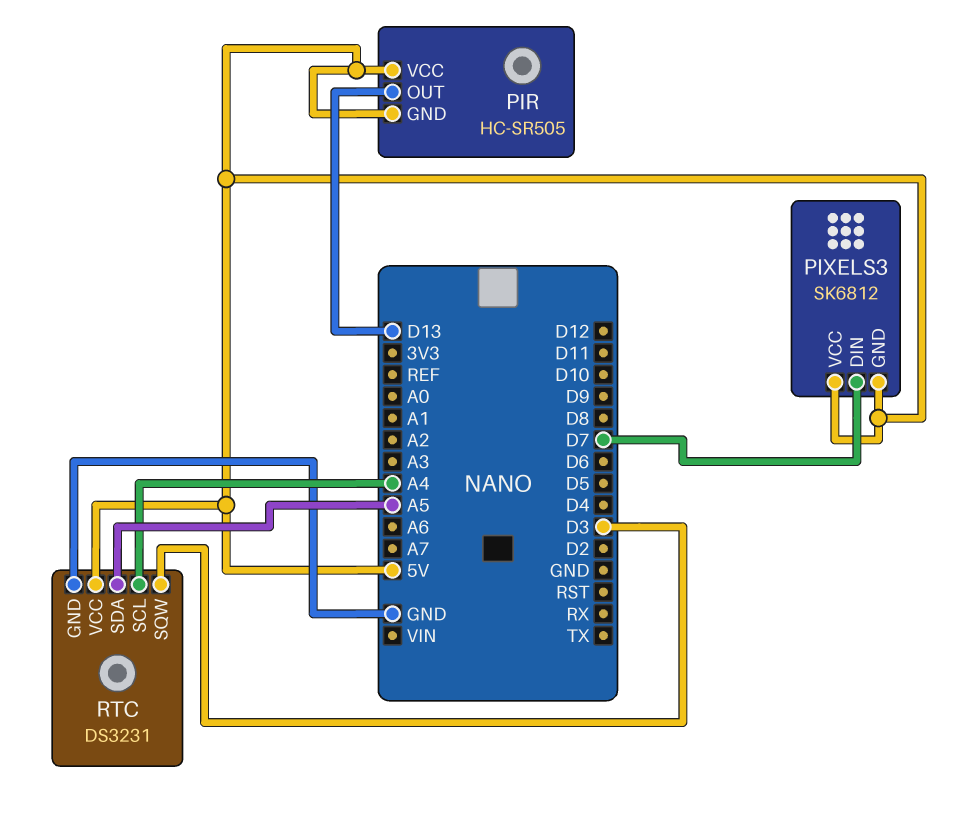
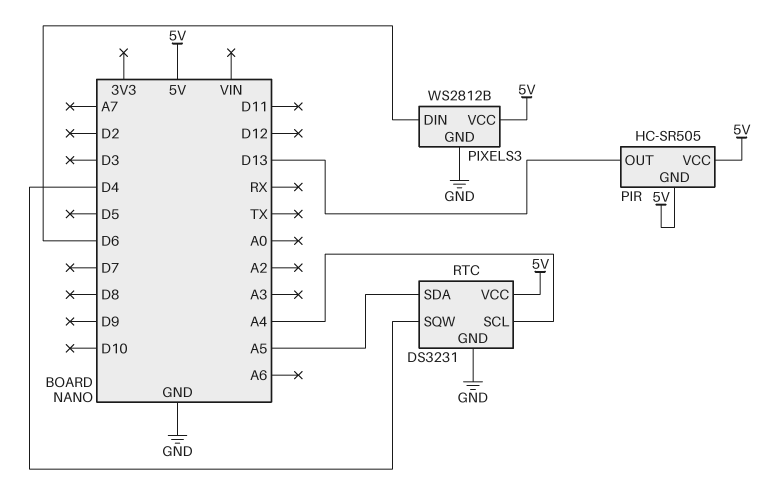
PIXELS3: SK6812 -> WS2812B
PIXELS3 pin DIN: D7 -> D6
PIXELS3 pin GND: 5V -> GND
RTC pin SQW: D3 -> D4

